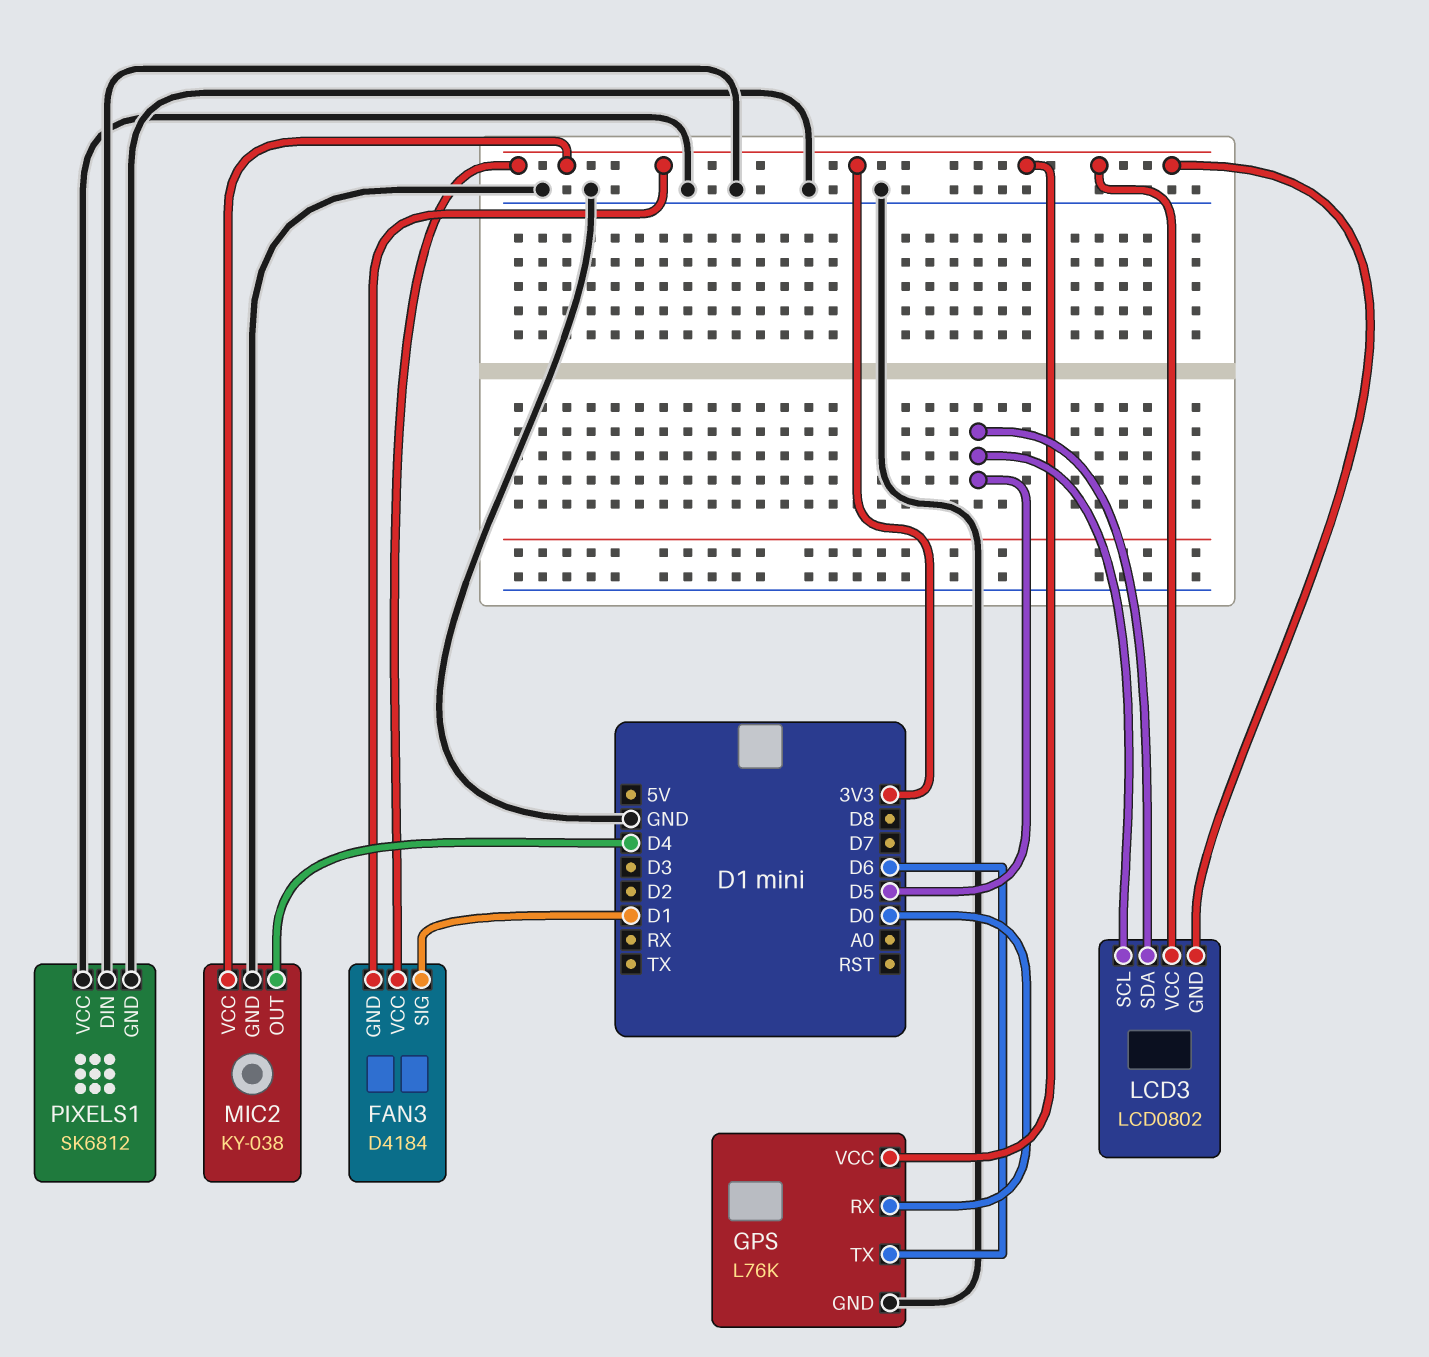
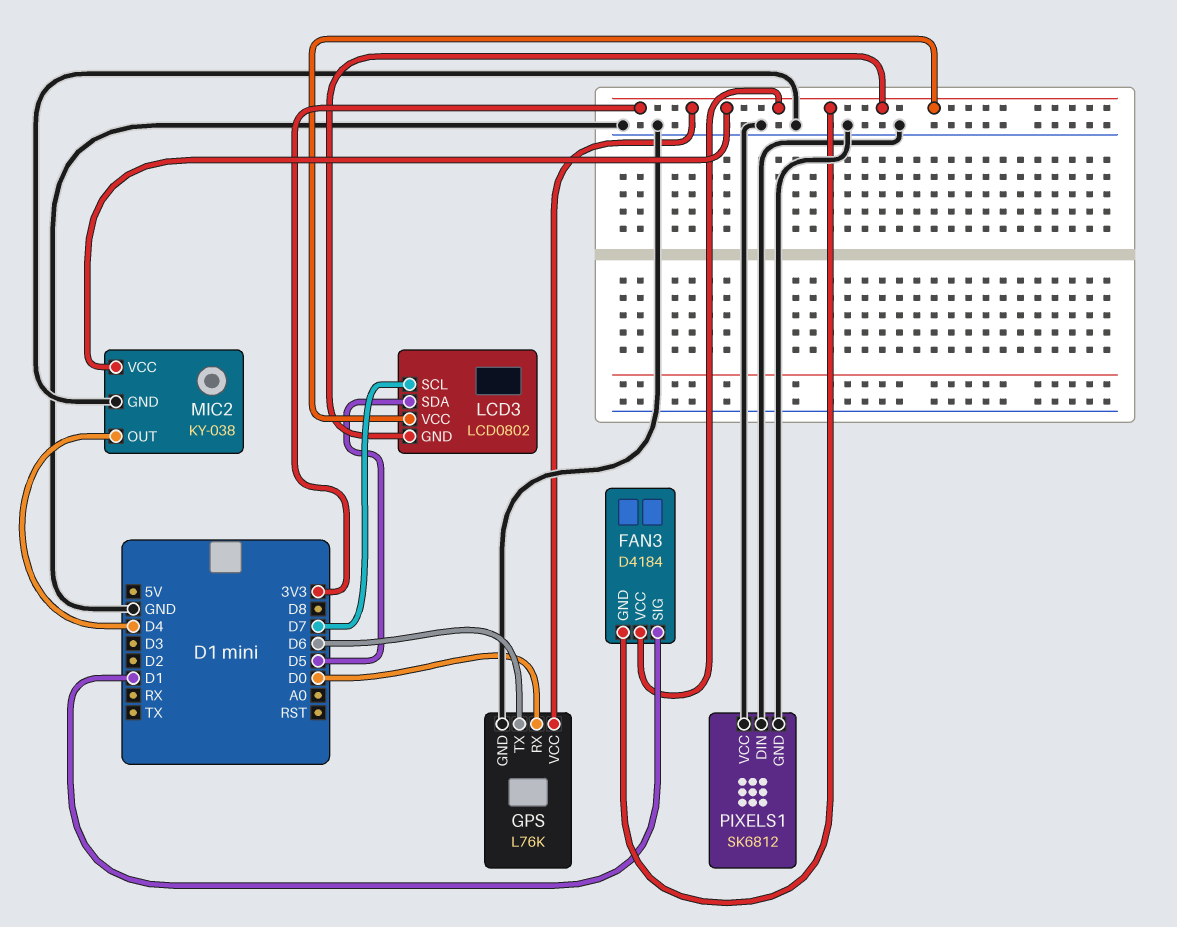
LCD3 pin SCL: D5 -> D7

